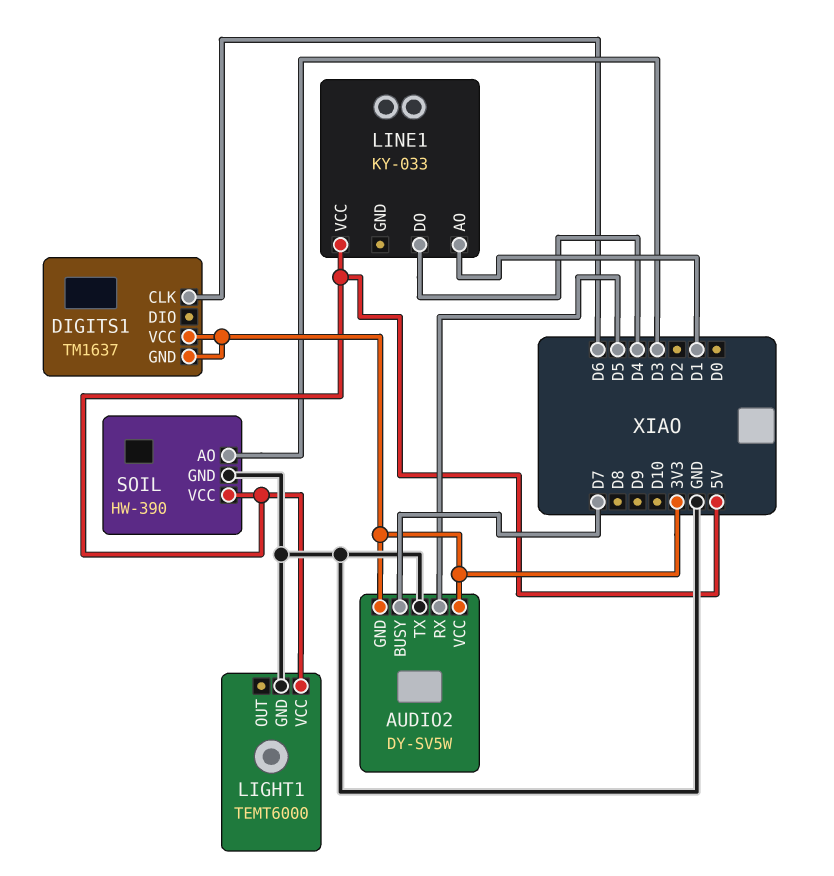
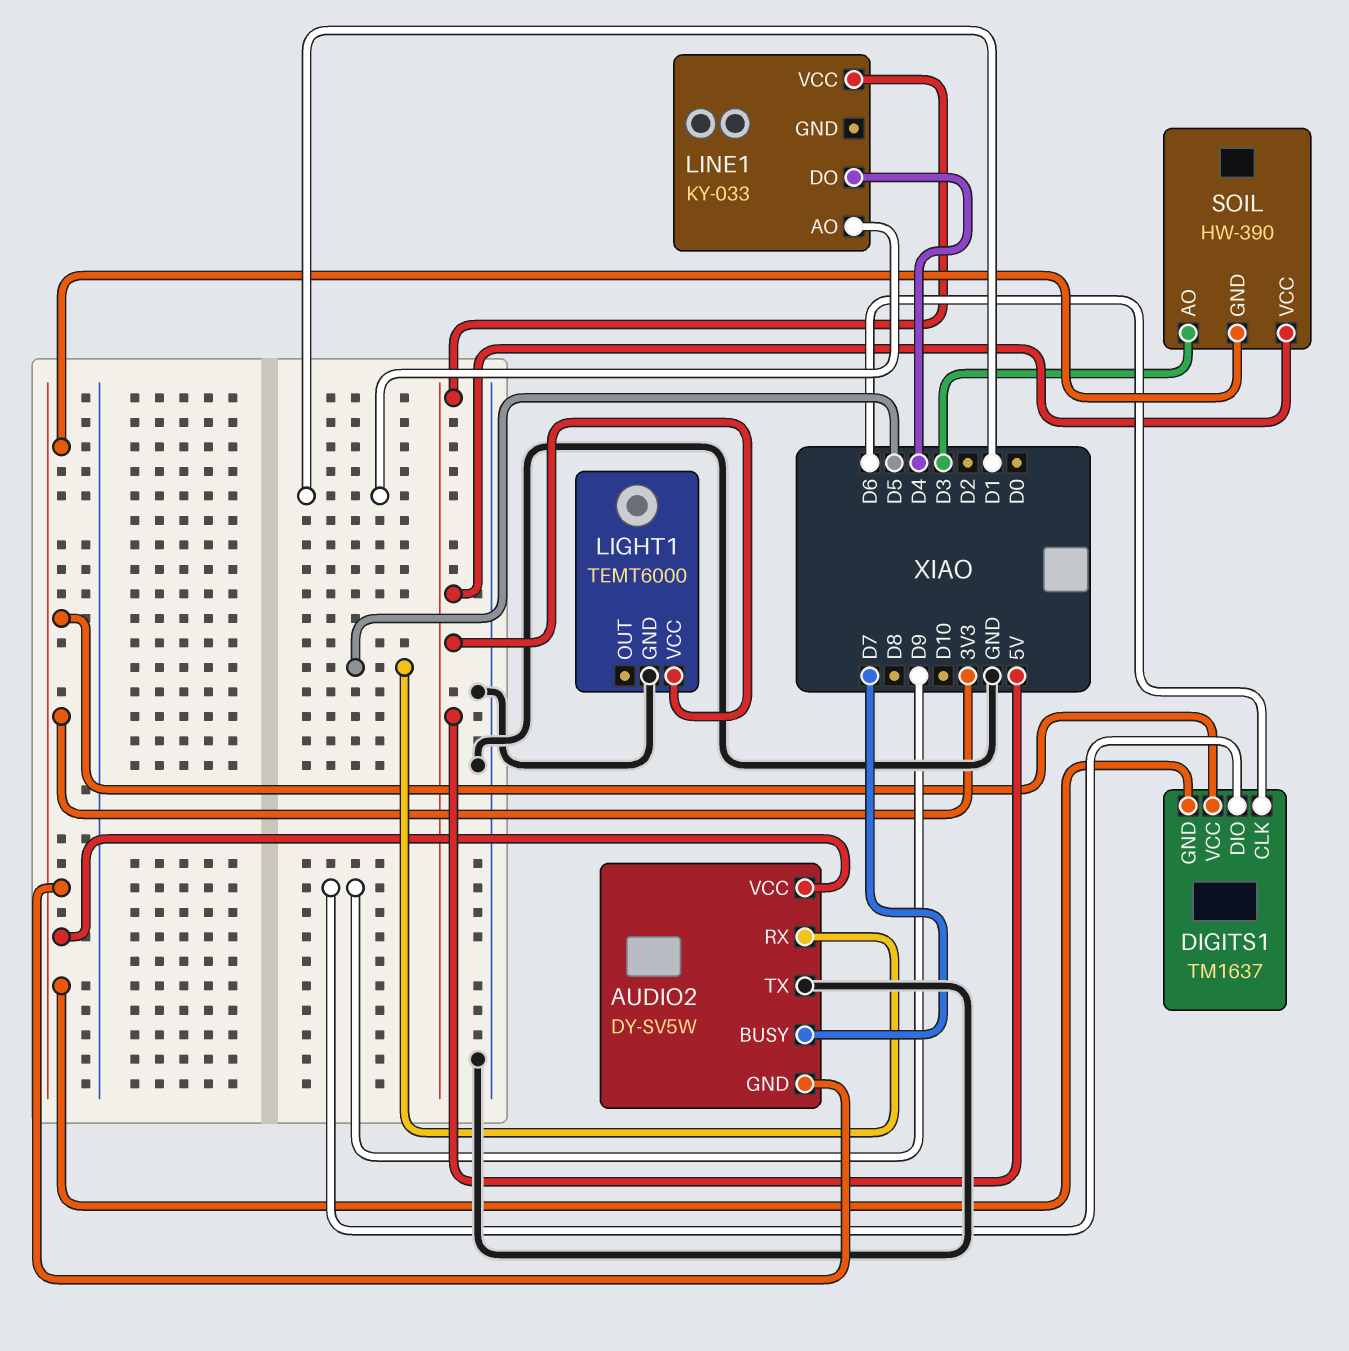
DIGITS1 pin DIO: none -> D9
SOIL pin GND: GND -> 3V3

